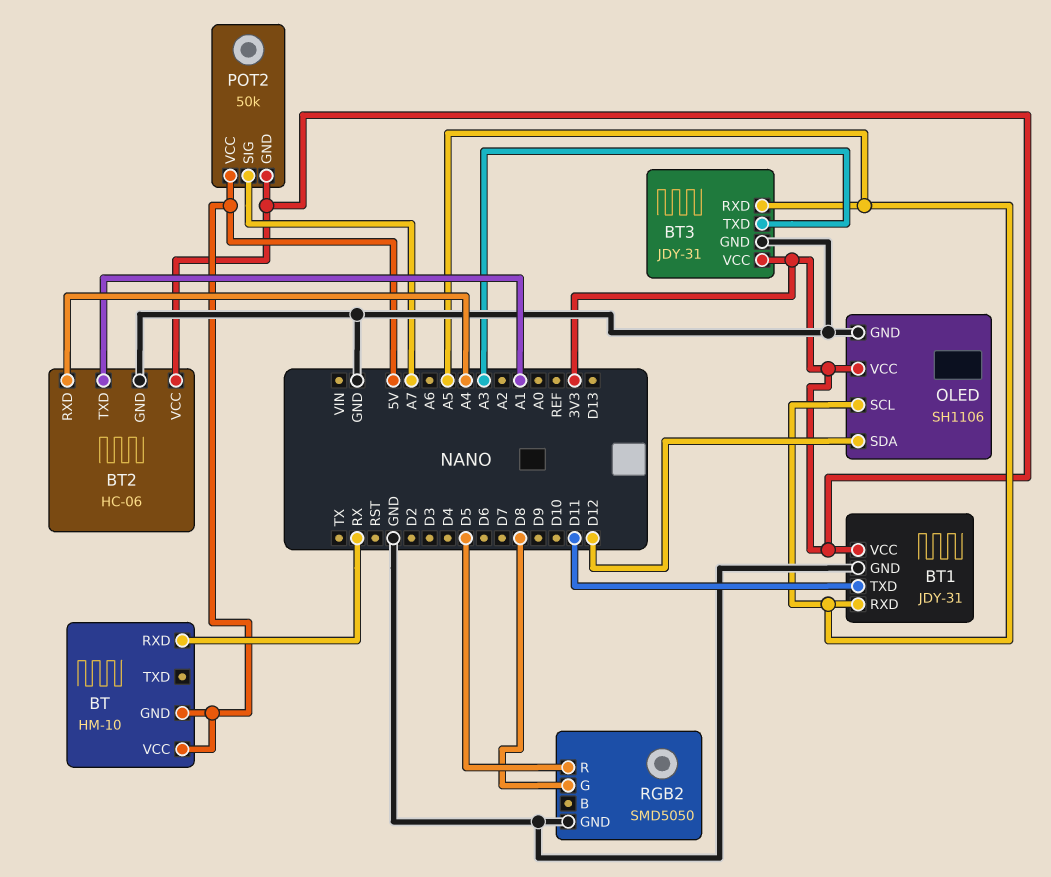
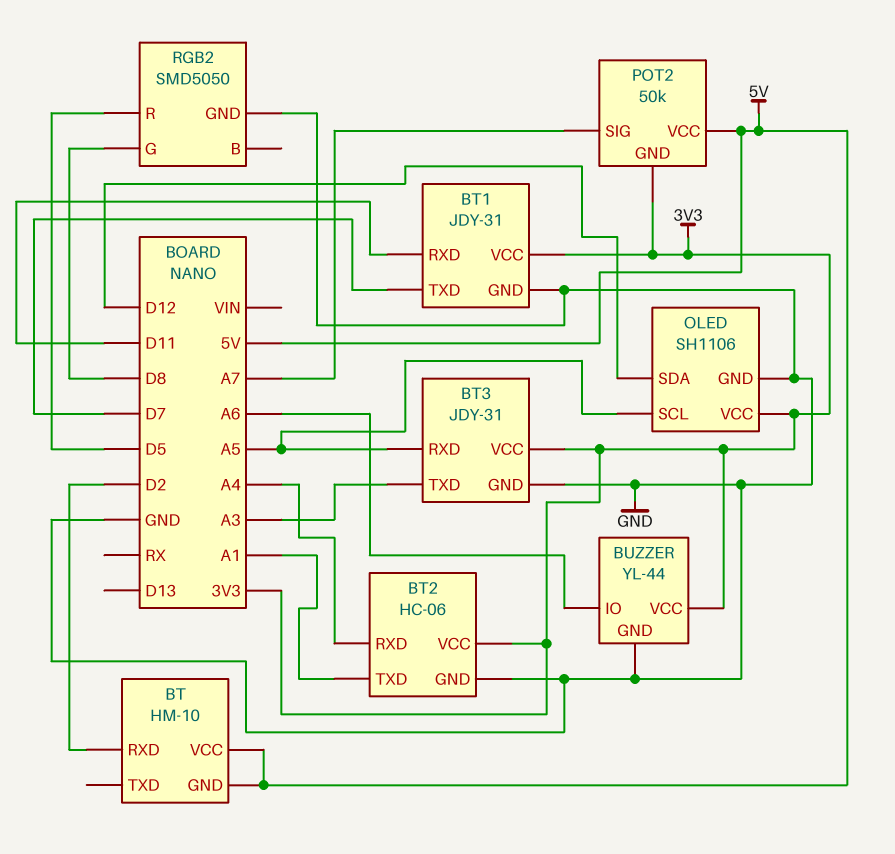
BT pin RXD: RX -> D2
BT1 pin RXD: A5 -> D11
BT1 pin TXD: D11 -> D7
BUZZER: none -> YL-44
BUZZER pin GND: none -> GND
BUZZER pin IO: none -> A6
BUZZER pin VCC: none -> 3V3

